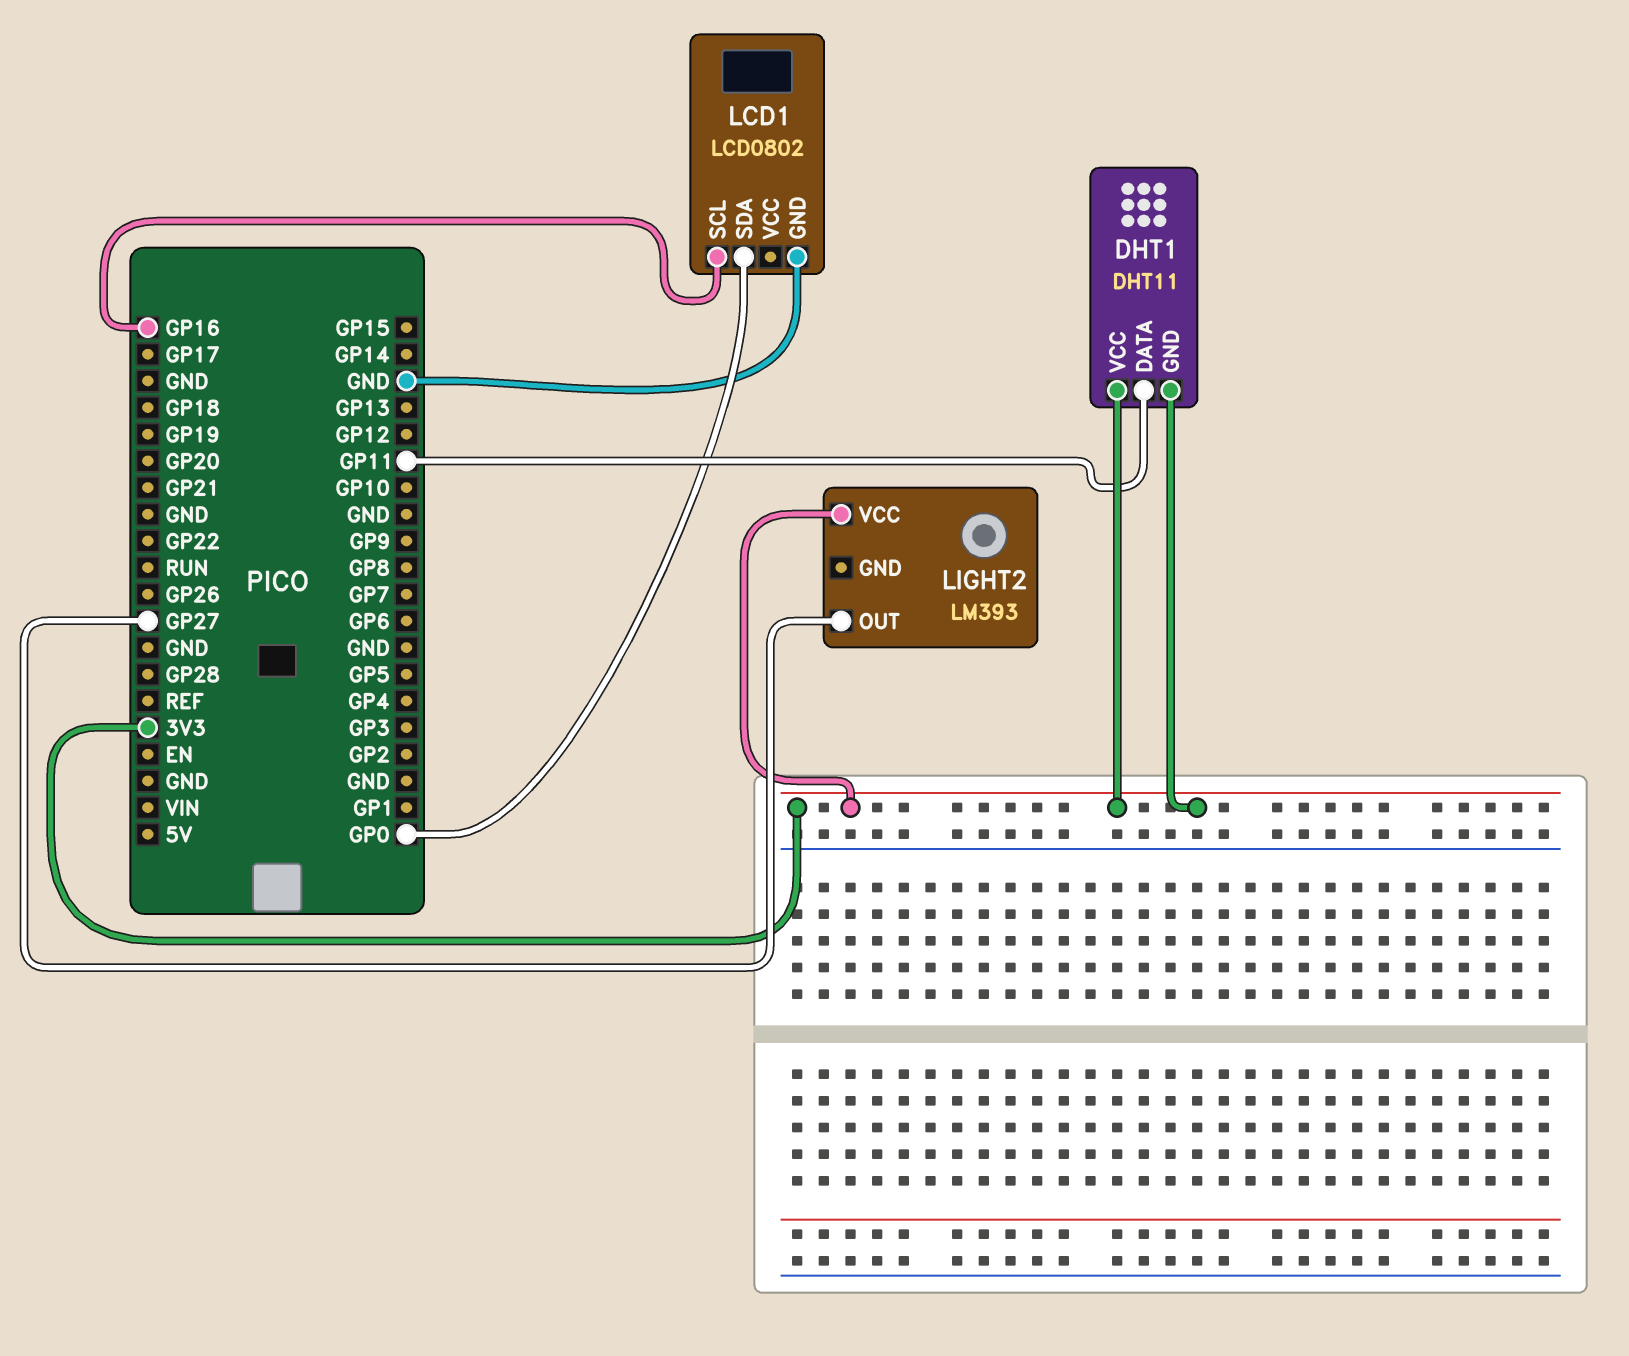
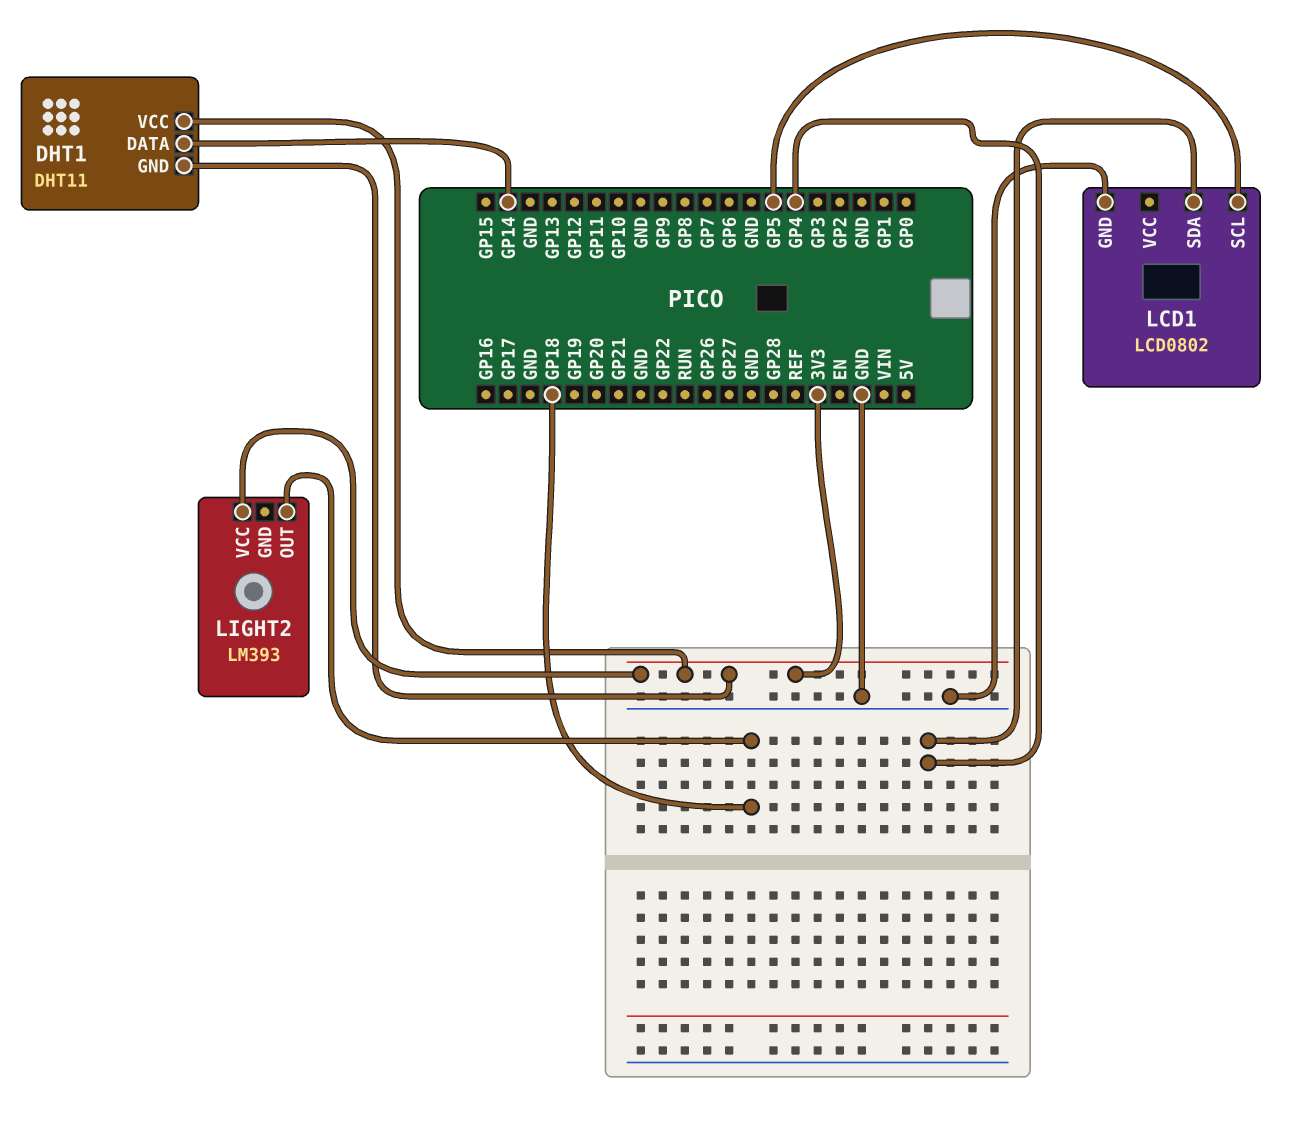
DHT1 pin DATA: GP11 -> GP14
LCD1 pin SCL: GP16 -> GP5
LCD1 pin SDA: GP0 -> GP4
LIGHT2 pin OUT: GP27 -> GP18

